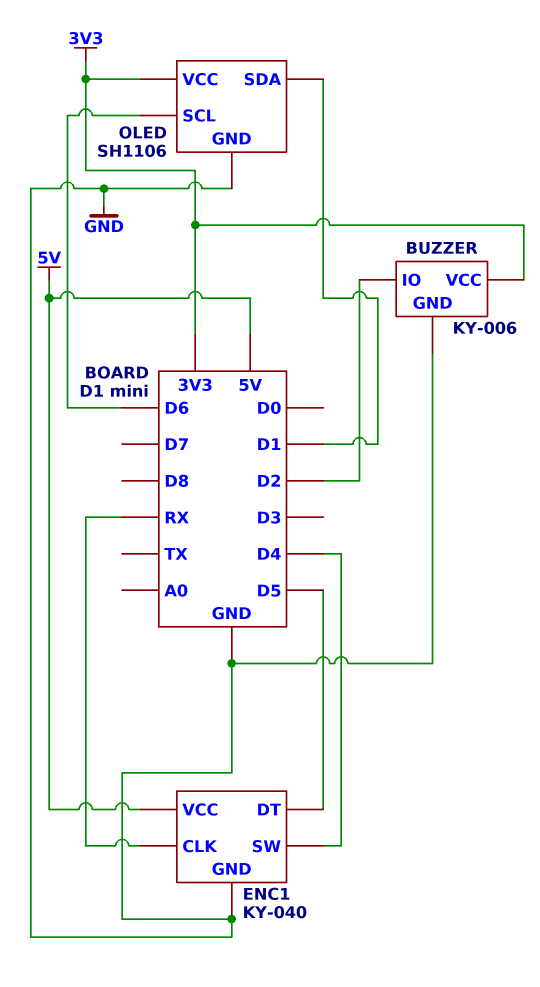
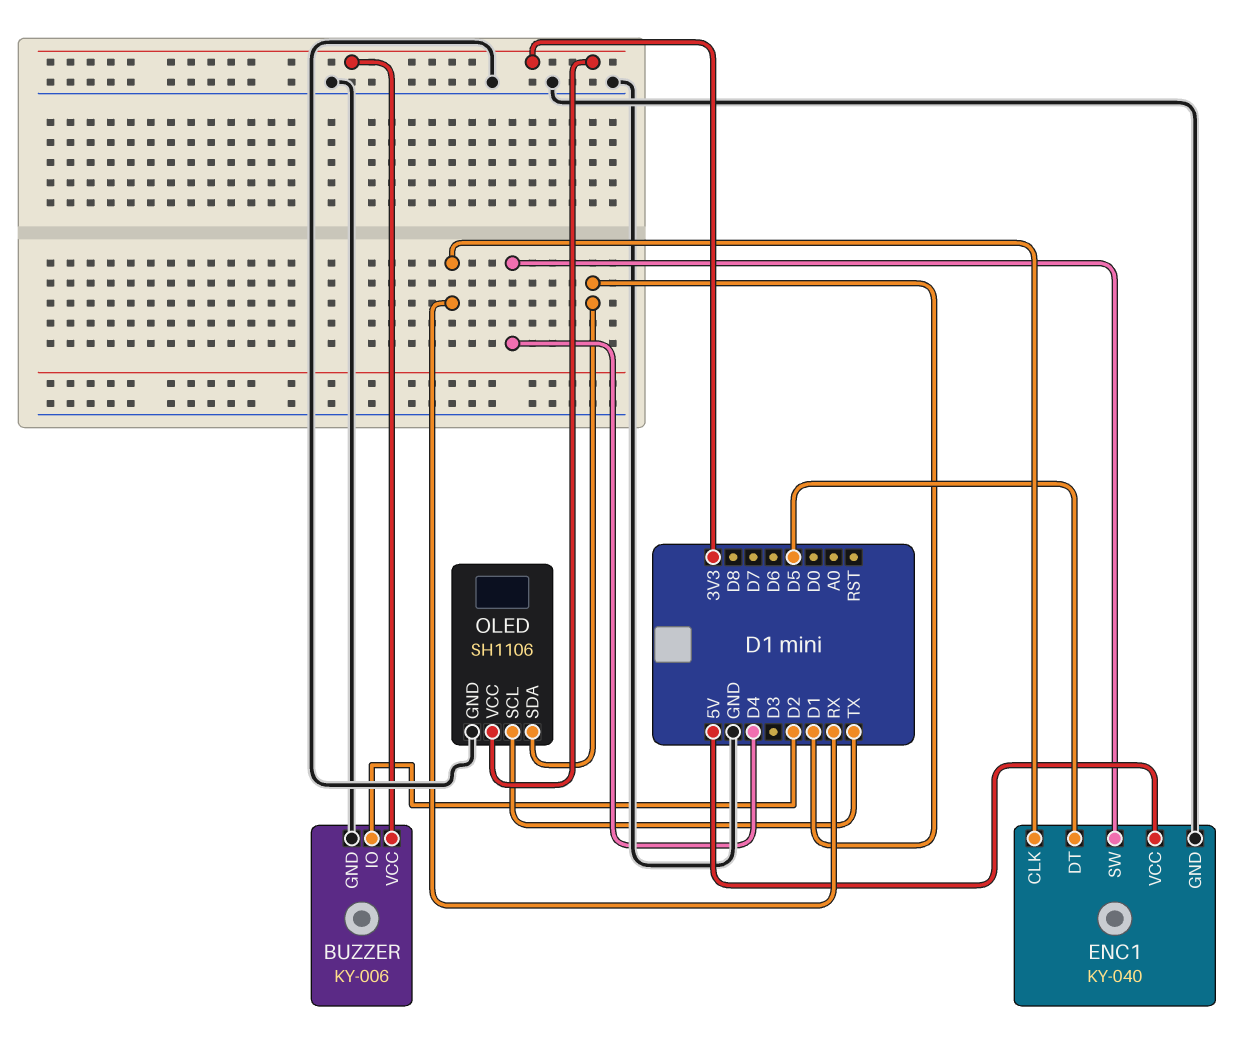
OLED pin SCL: D6 -> TX

